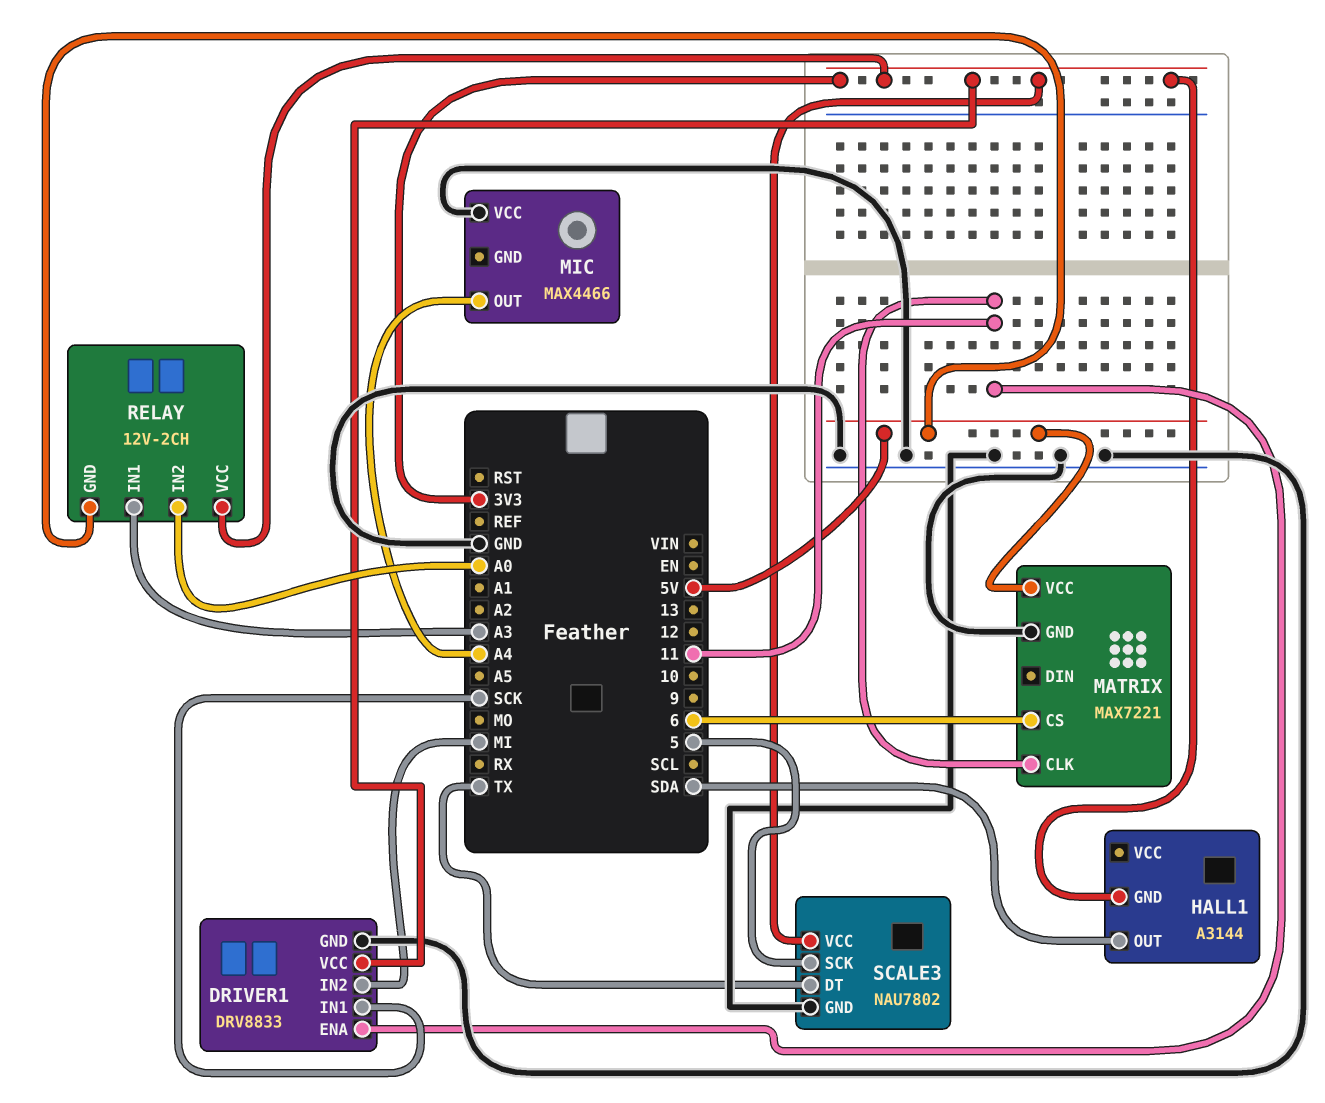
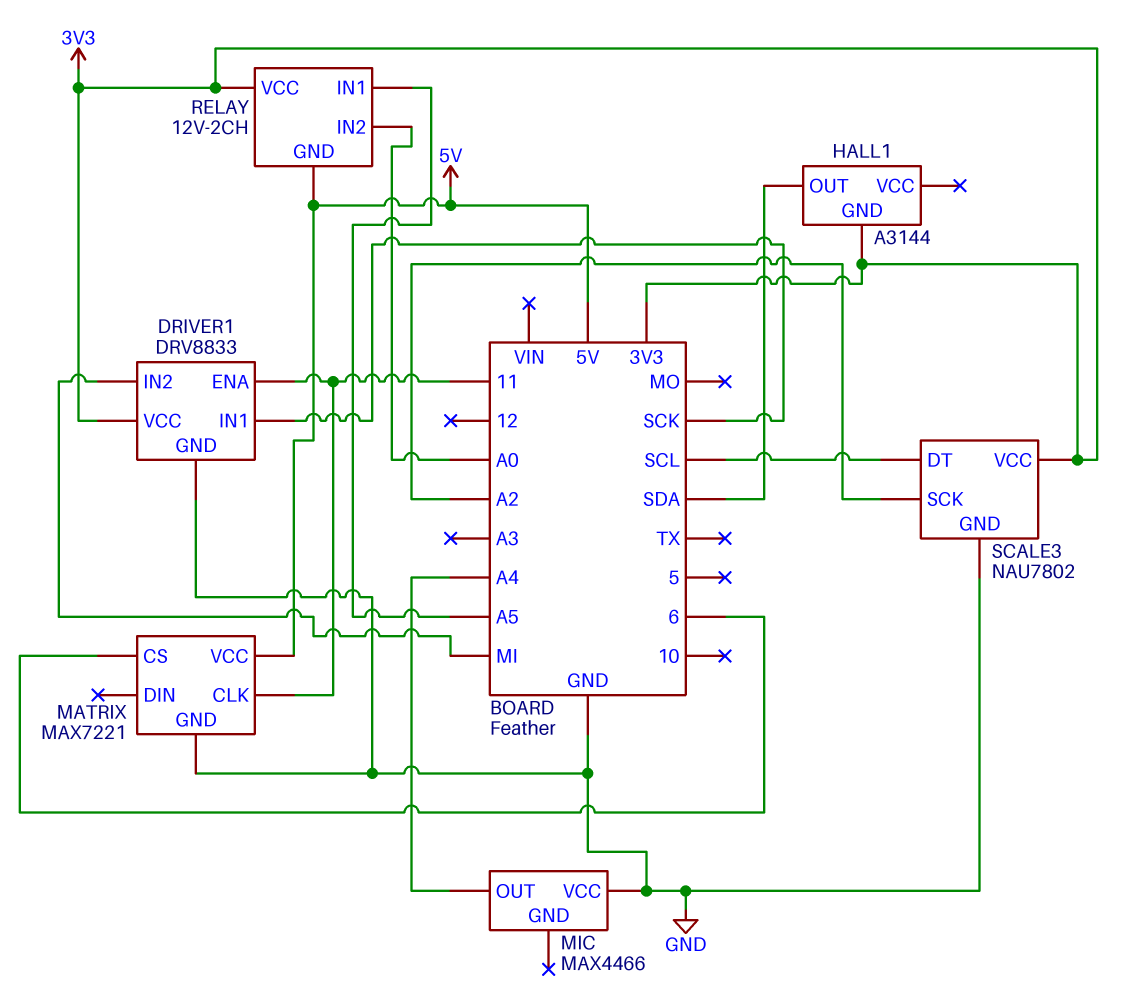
RELAY pin IN1: A3 -> A5
SCALE3 pin DT: TX -> SCL
SCALE3 pin SCK: 5 -> A2

